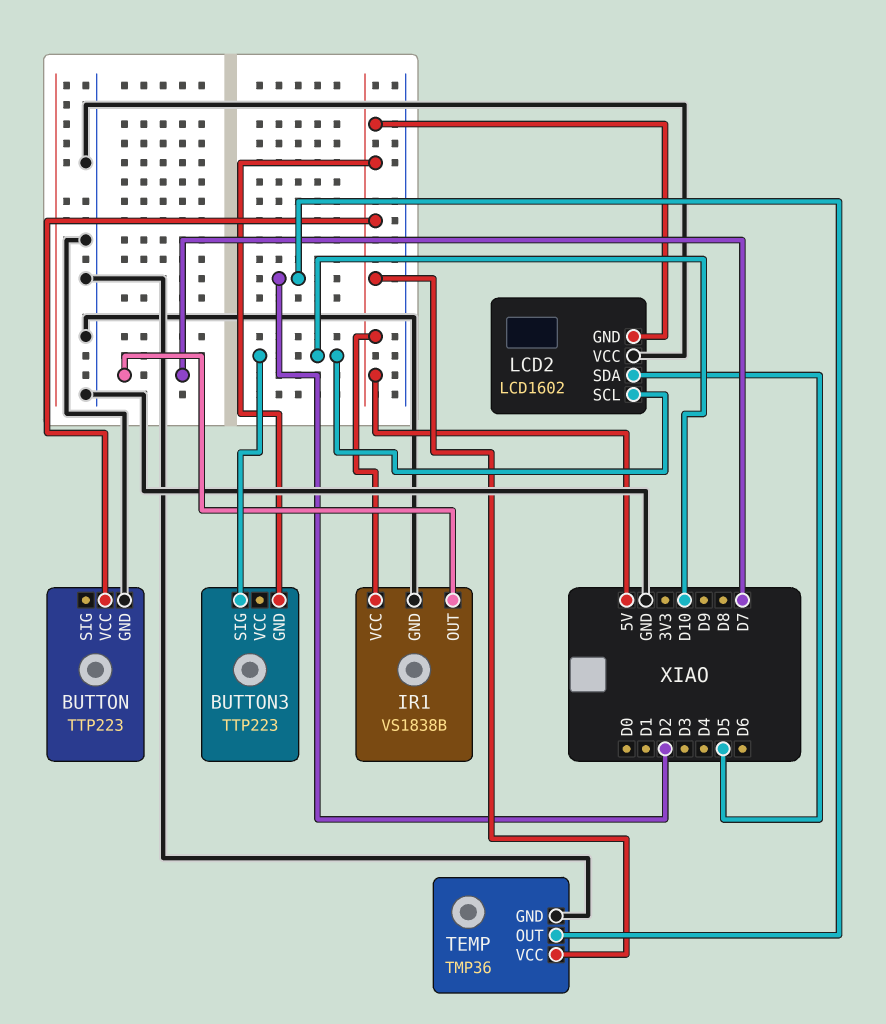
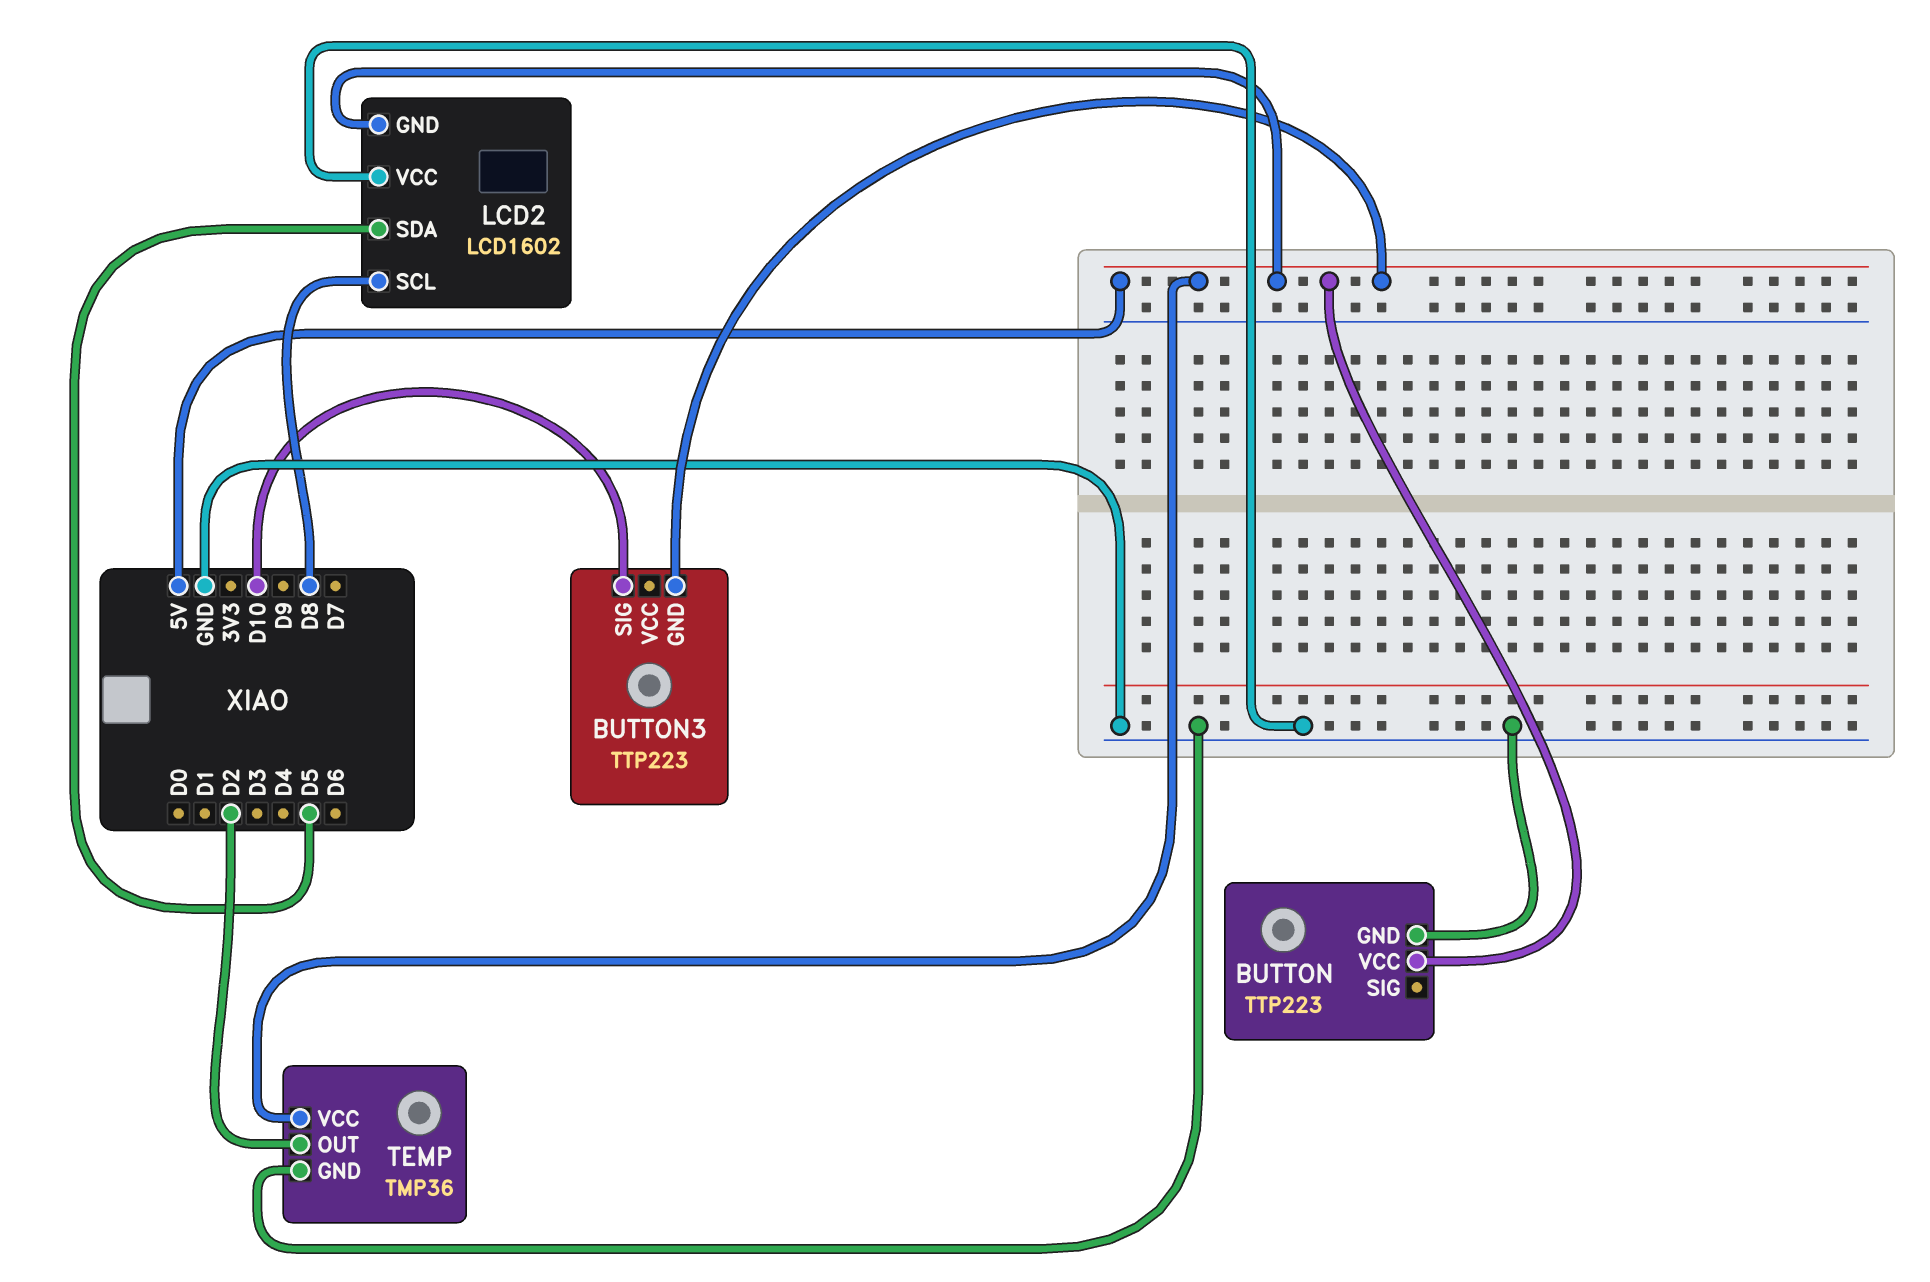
IR1: VS1838B -> none
IR1 pin GND: GND -> none
IR1 pin OUT: D7 -> none
IR1 pin VCC: 5V -> none
LCD2 pin SCL: D10 -> D8

